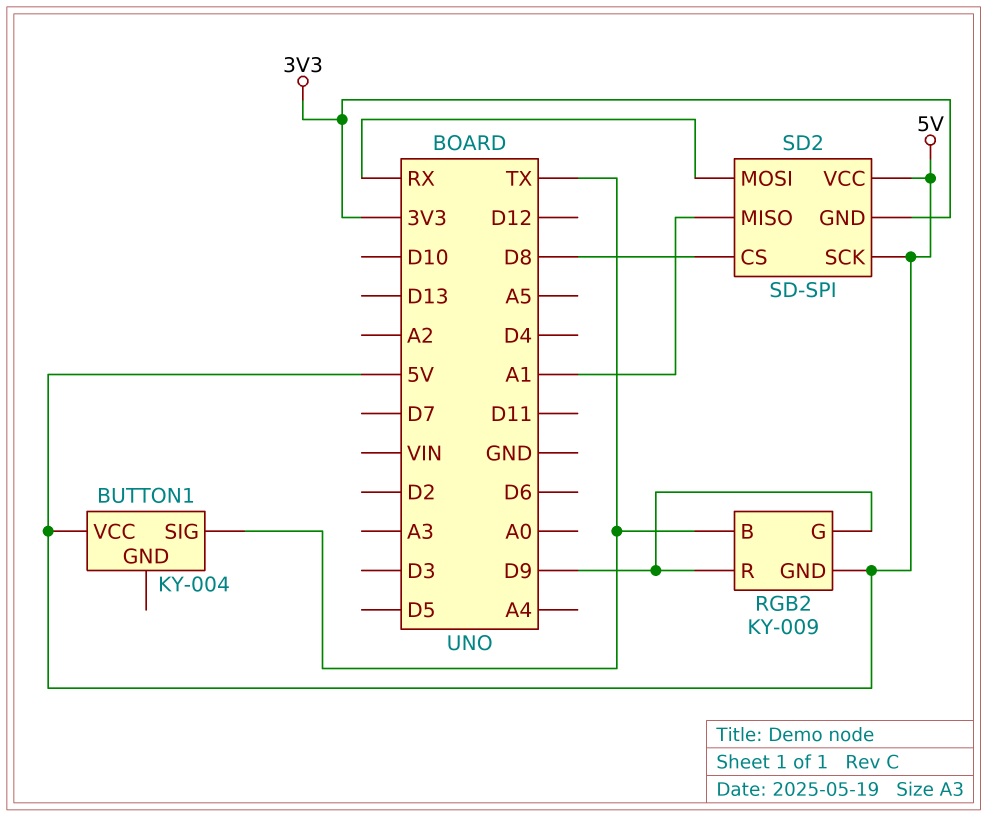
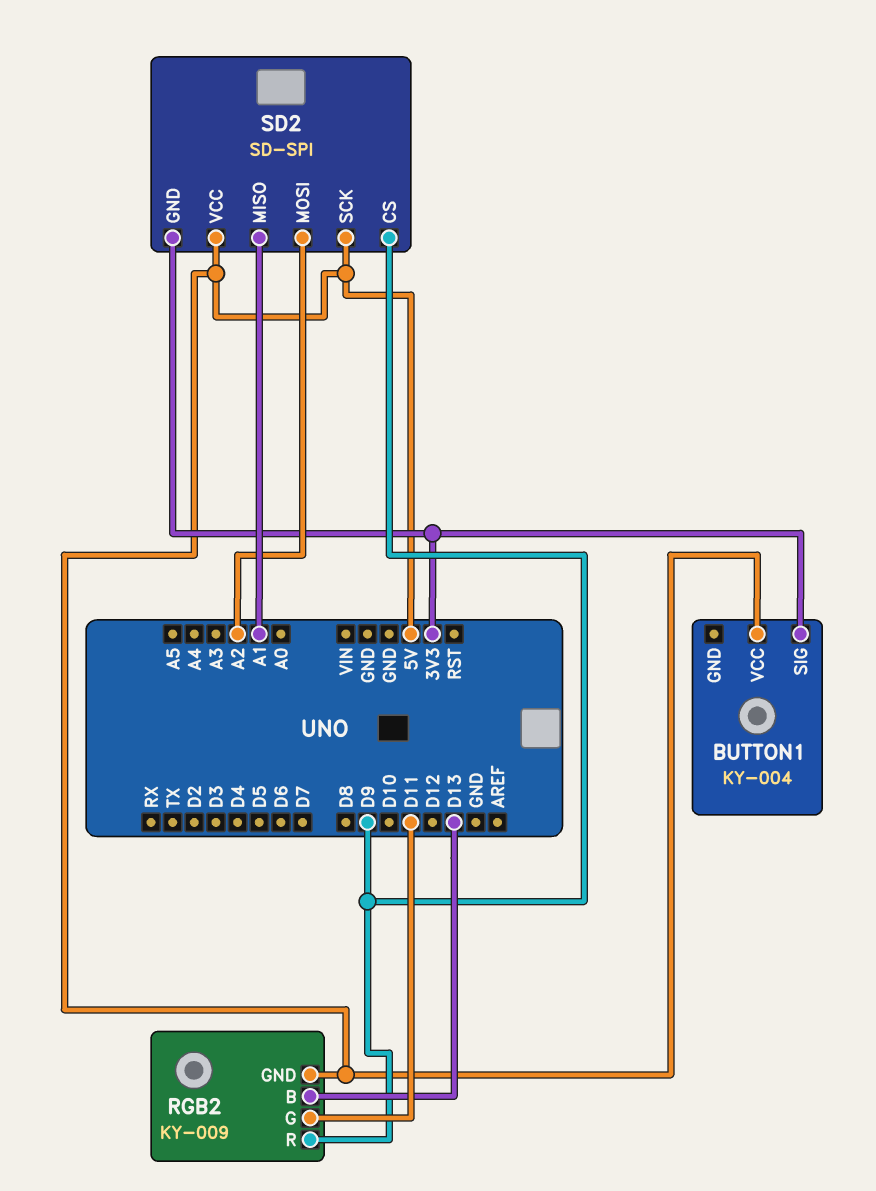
BUTTON1 pin SIG: TX -> 3V3
RGB2 pin B: TX -> D13
RGB2 pin G: D9 -> D11
SD2 pin CS: D8 -> D9
SD2 pin MOSI: RX -> A2

